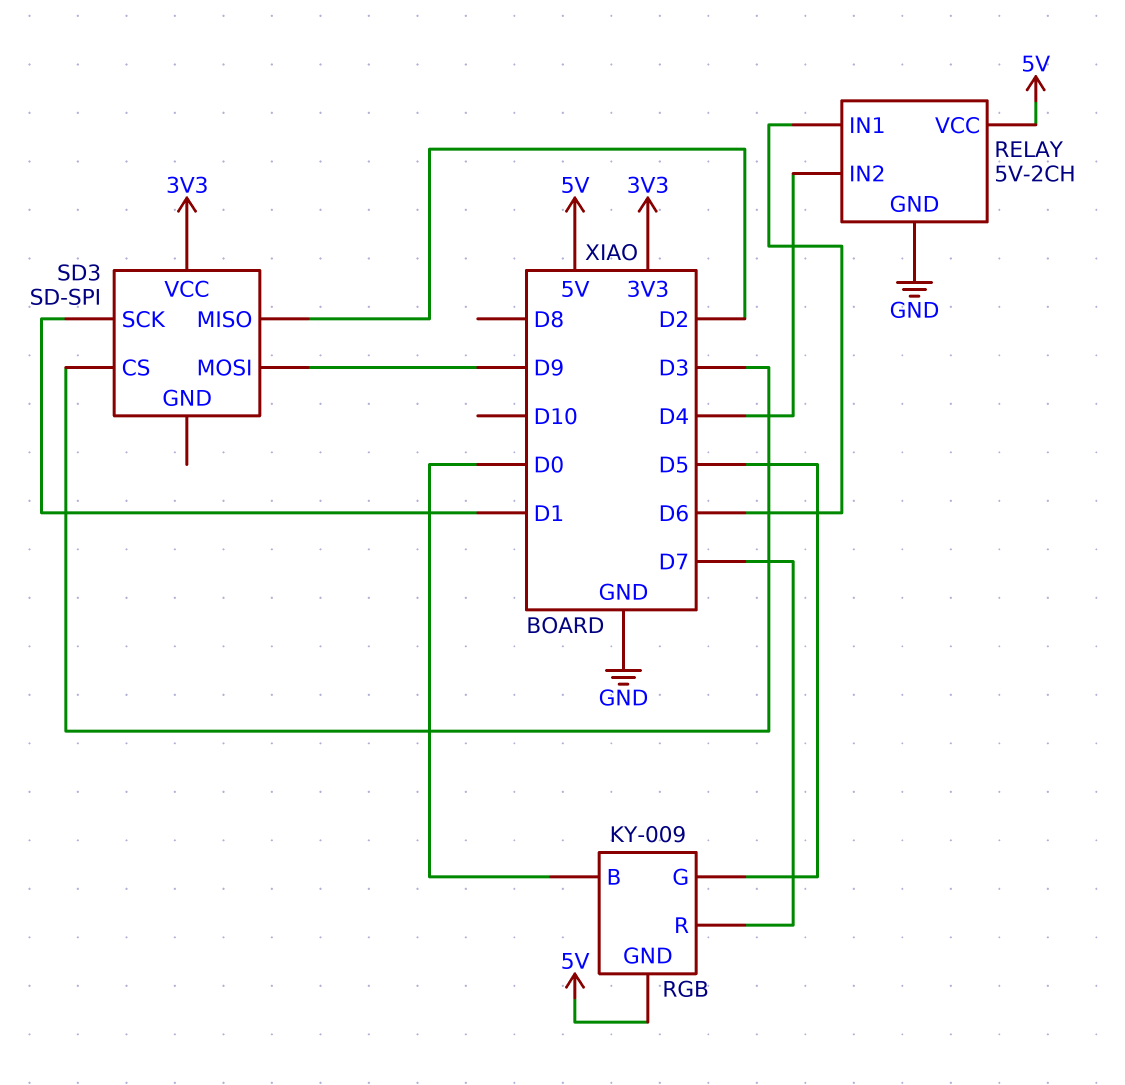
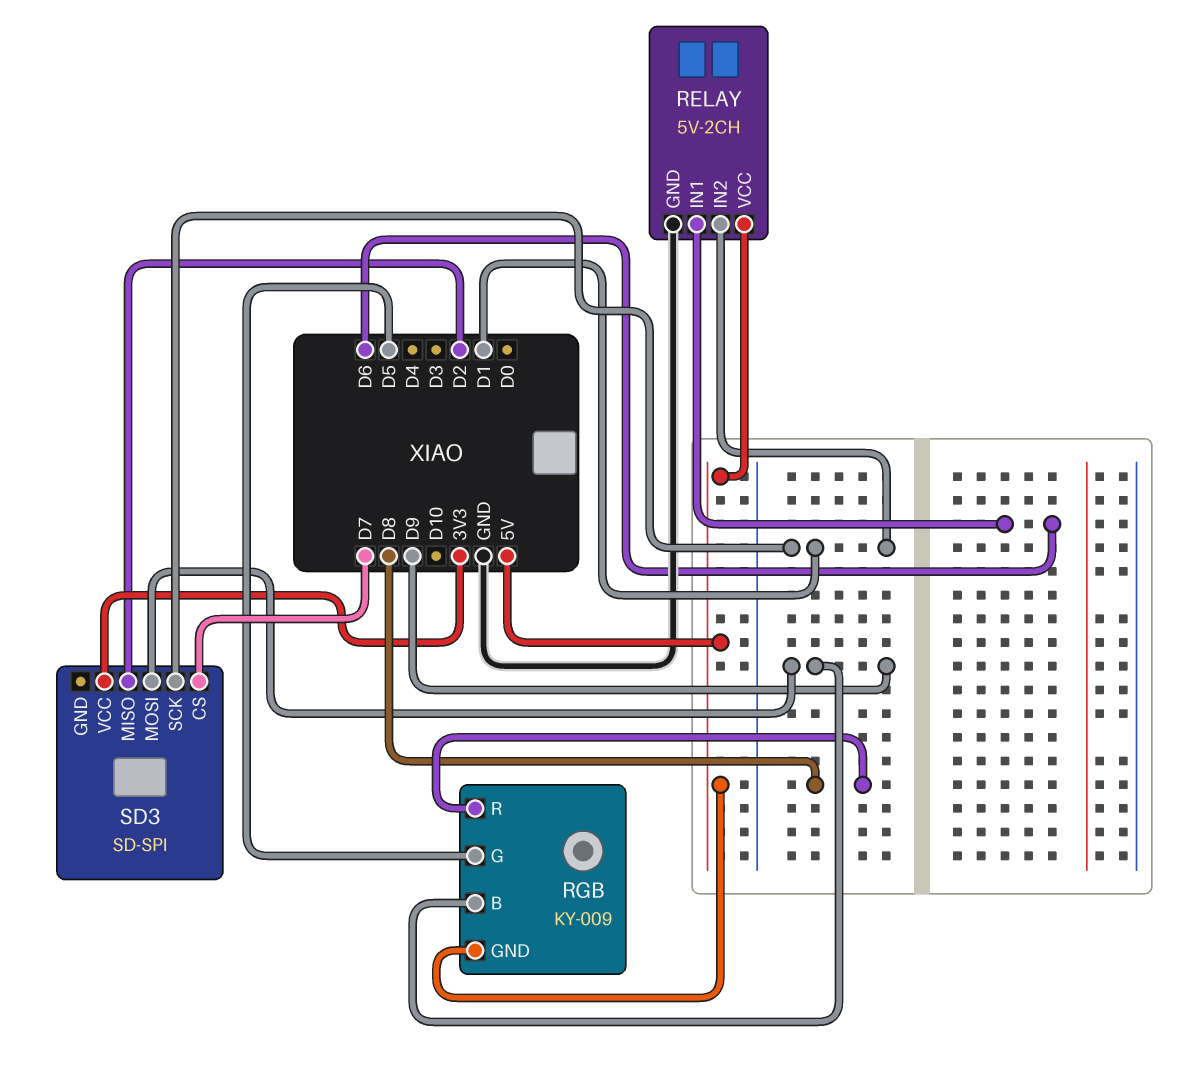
RELAY pin IN2: D4 -> D1
RGB pin B: D0 -> D9
RGB pin R: D7 -> D8
SD3 pin CS: D3 -> D7

